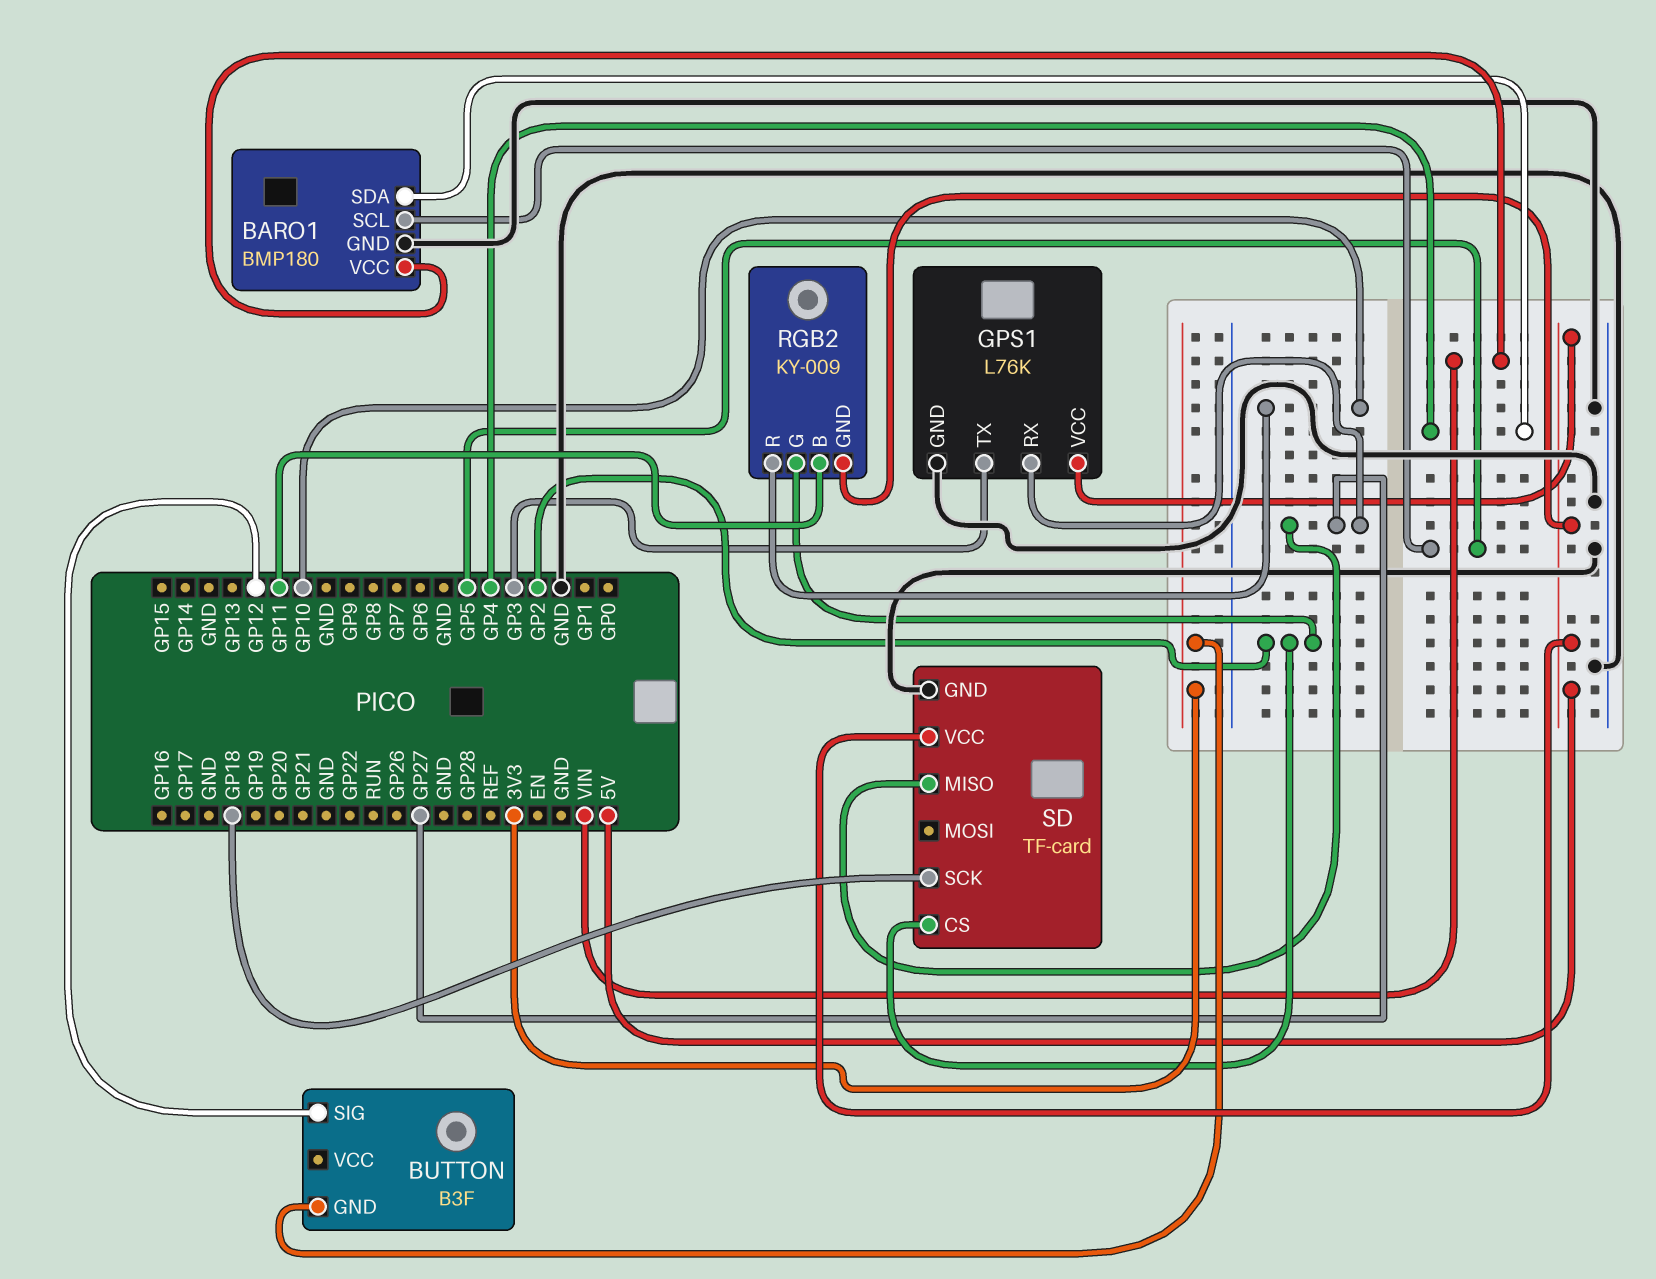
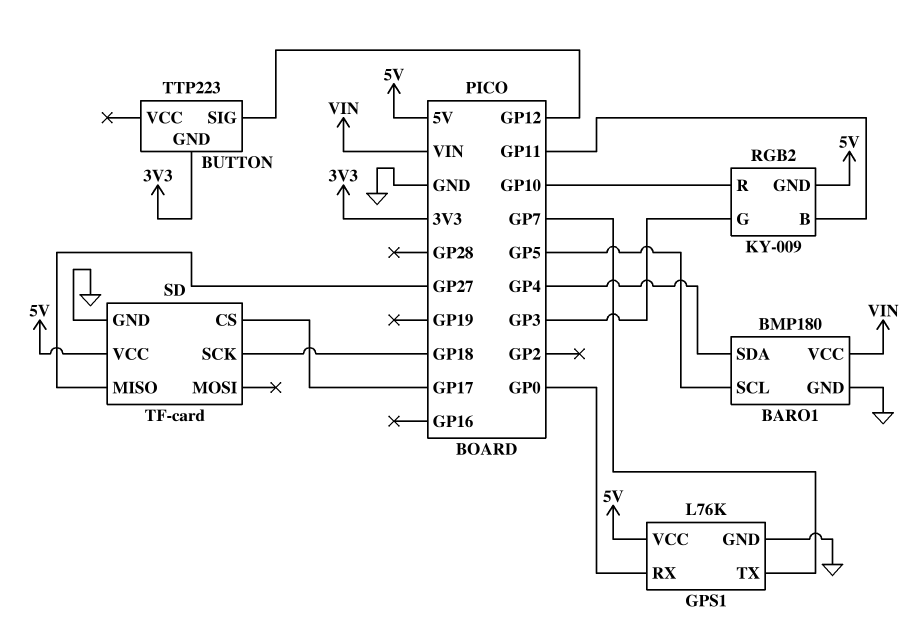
BUTTON: B3F -> TTP223
GPS1 pin RX: GP27 -> GP0
GPS1 pin TX: GP3 -> GP7
RGB2 pin G: GP2 -> GP3
SD pin CS: GP2 -> GP17

